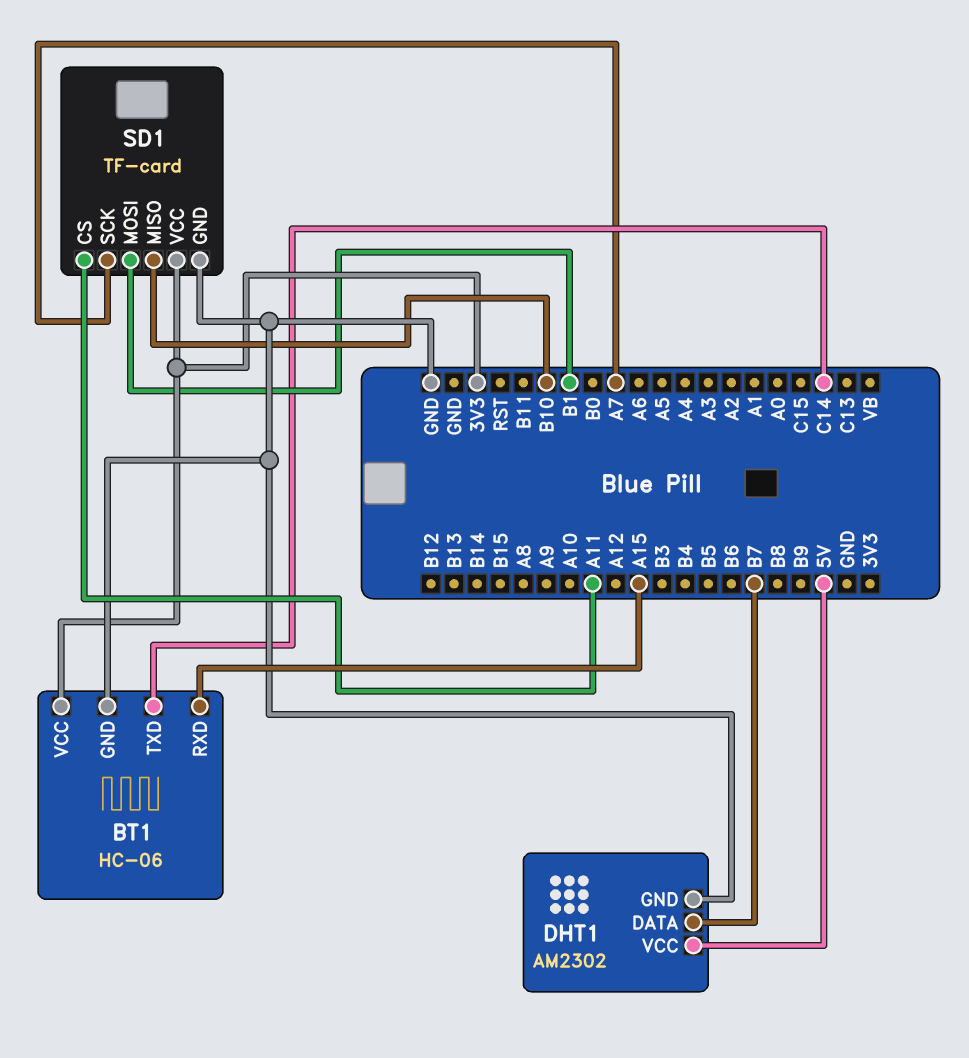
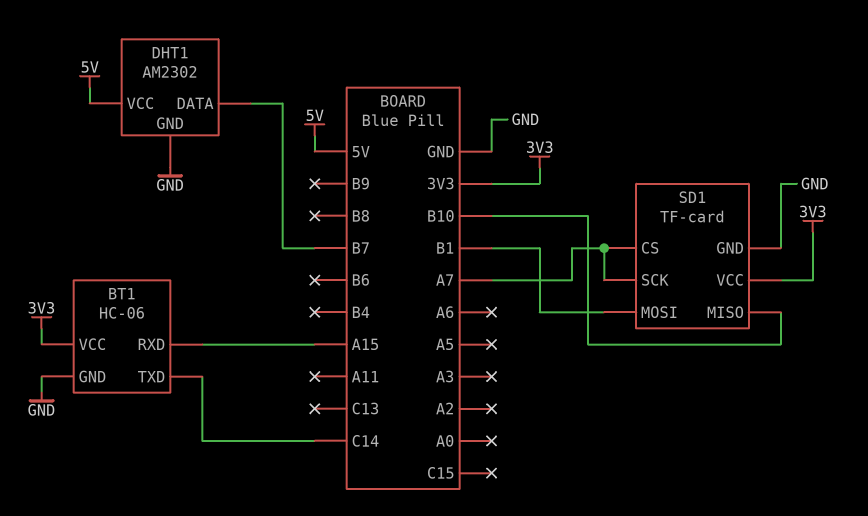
SD1 pin CS: A11 -> A7

